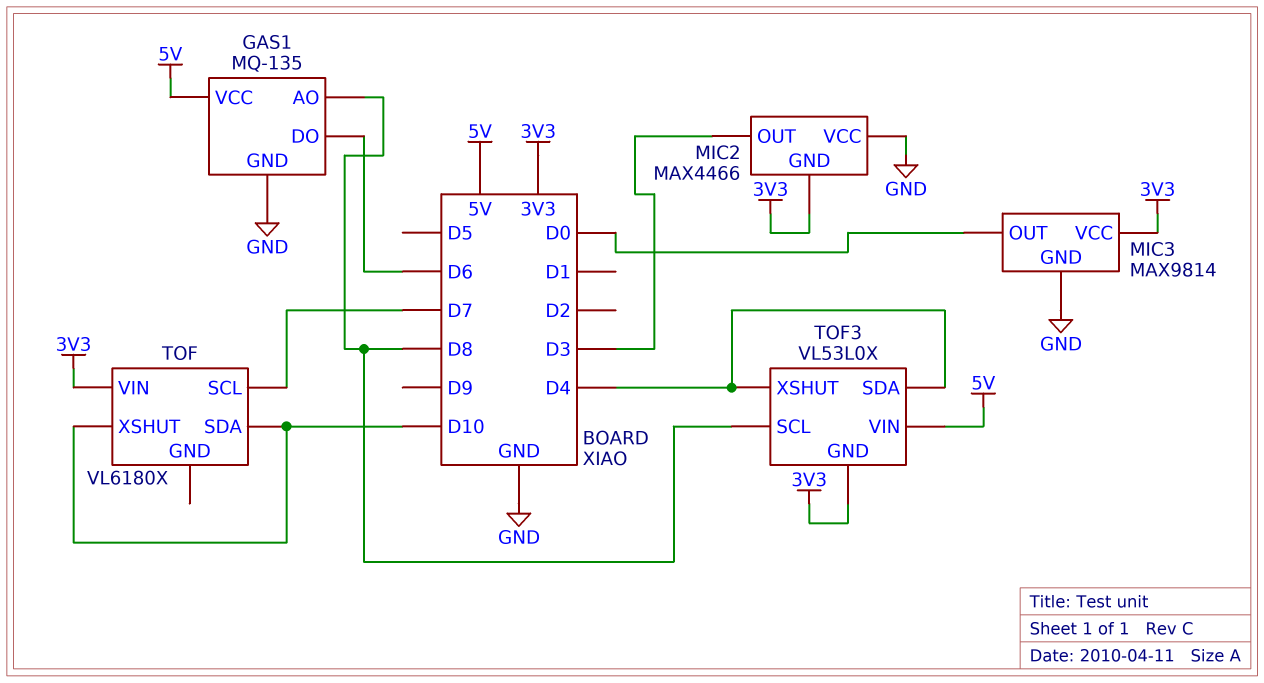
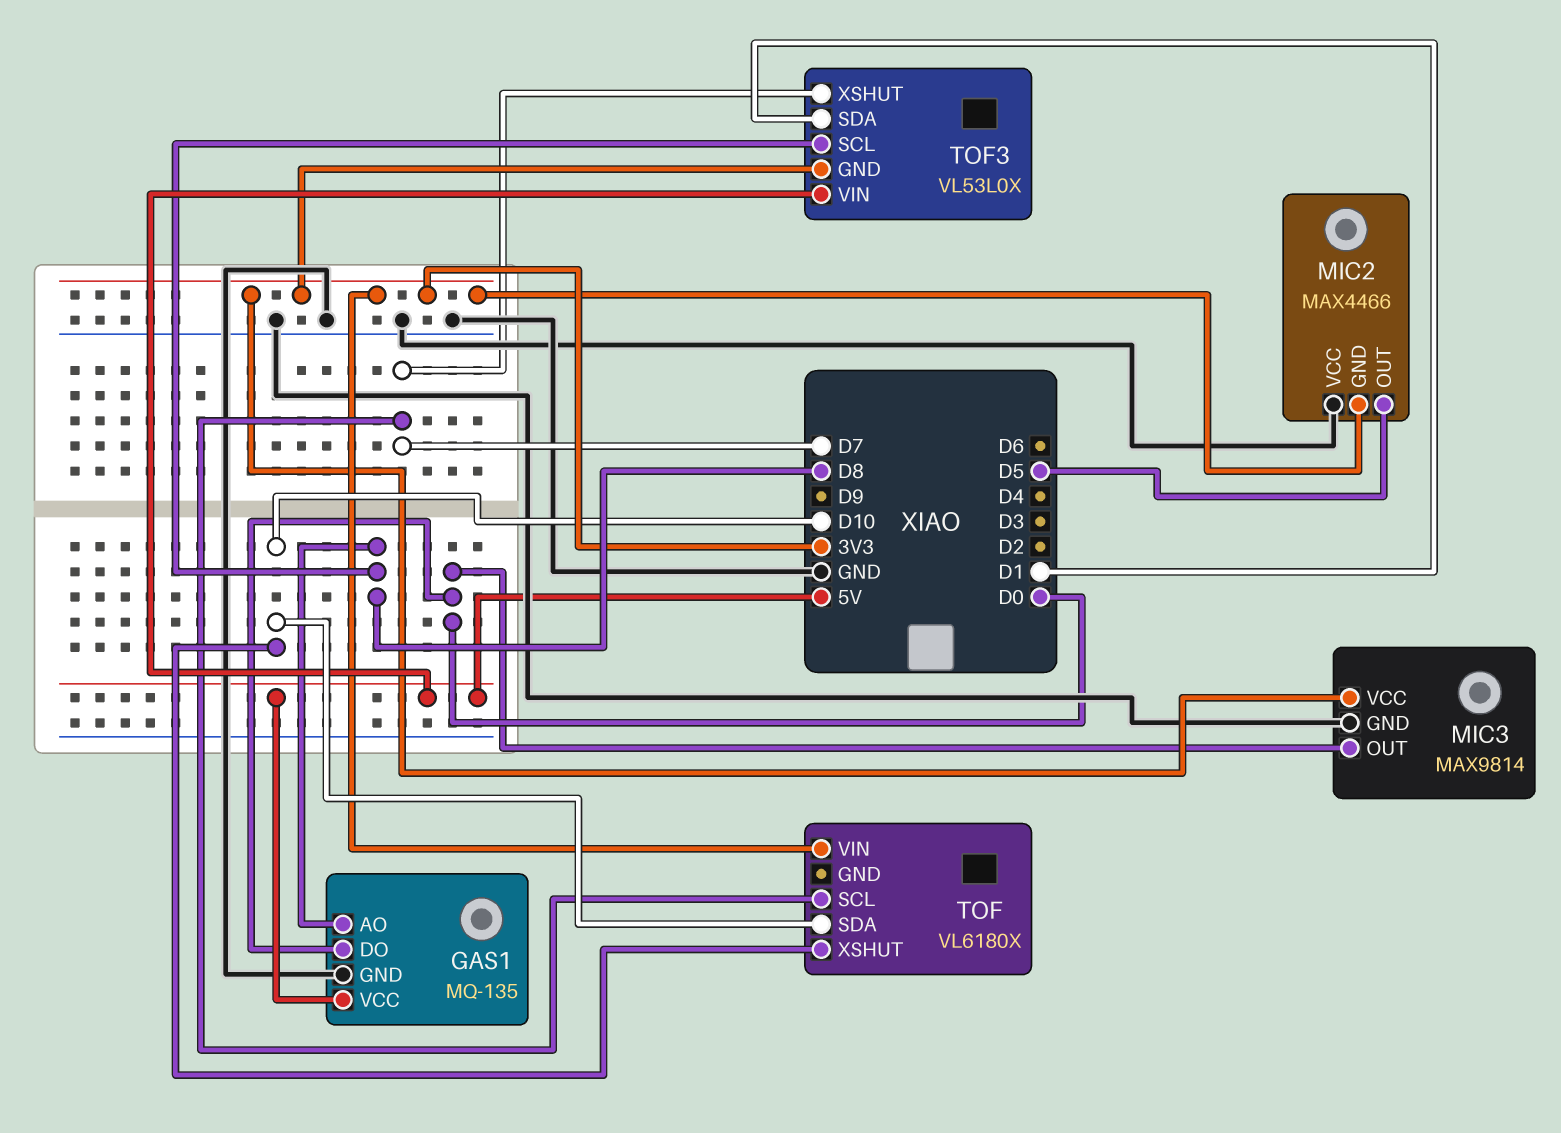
GAS1 pin DO: D6 -> D0
MIC2 pin OUT: D3 -> D5
TOF3 pin SDA: D4 -> D1
TOF3 pin XSHUT: D4 -> D7

